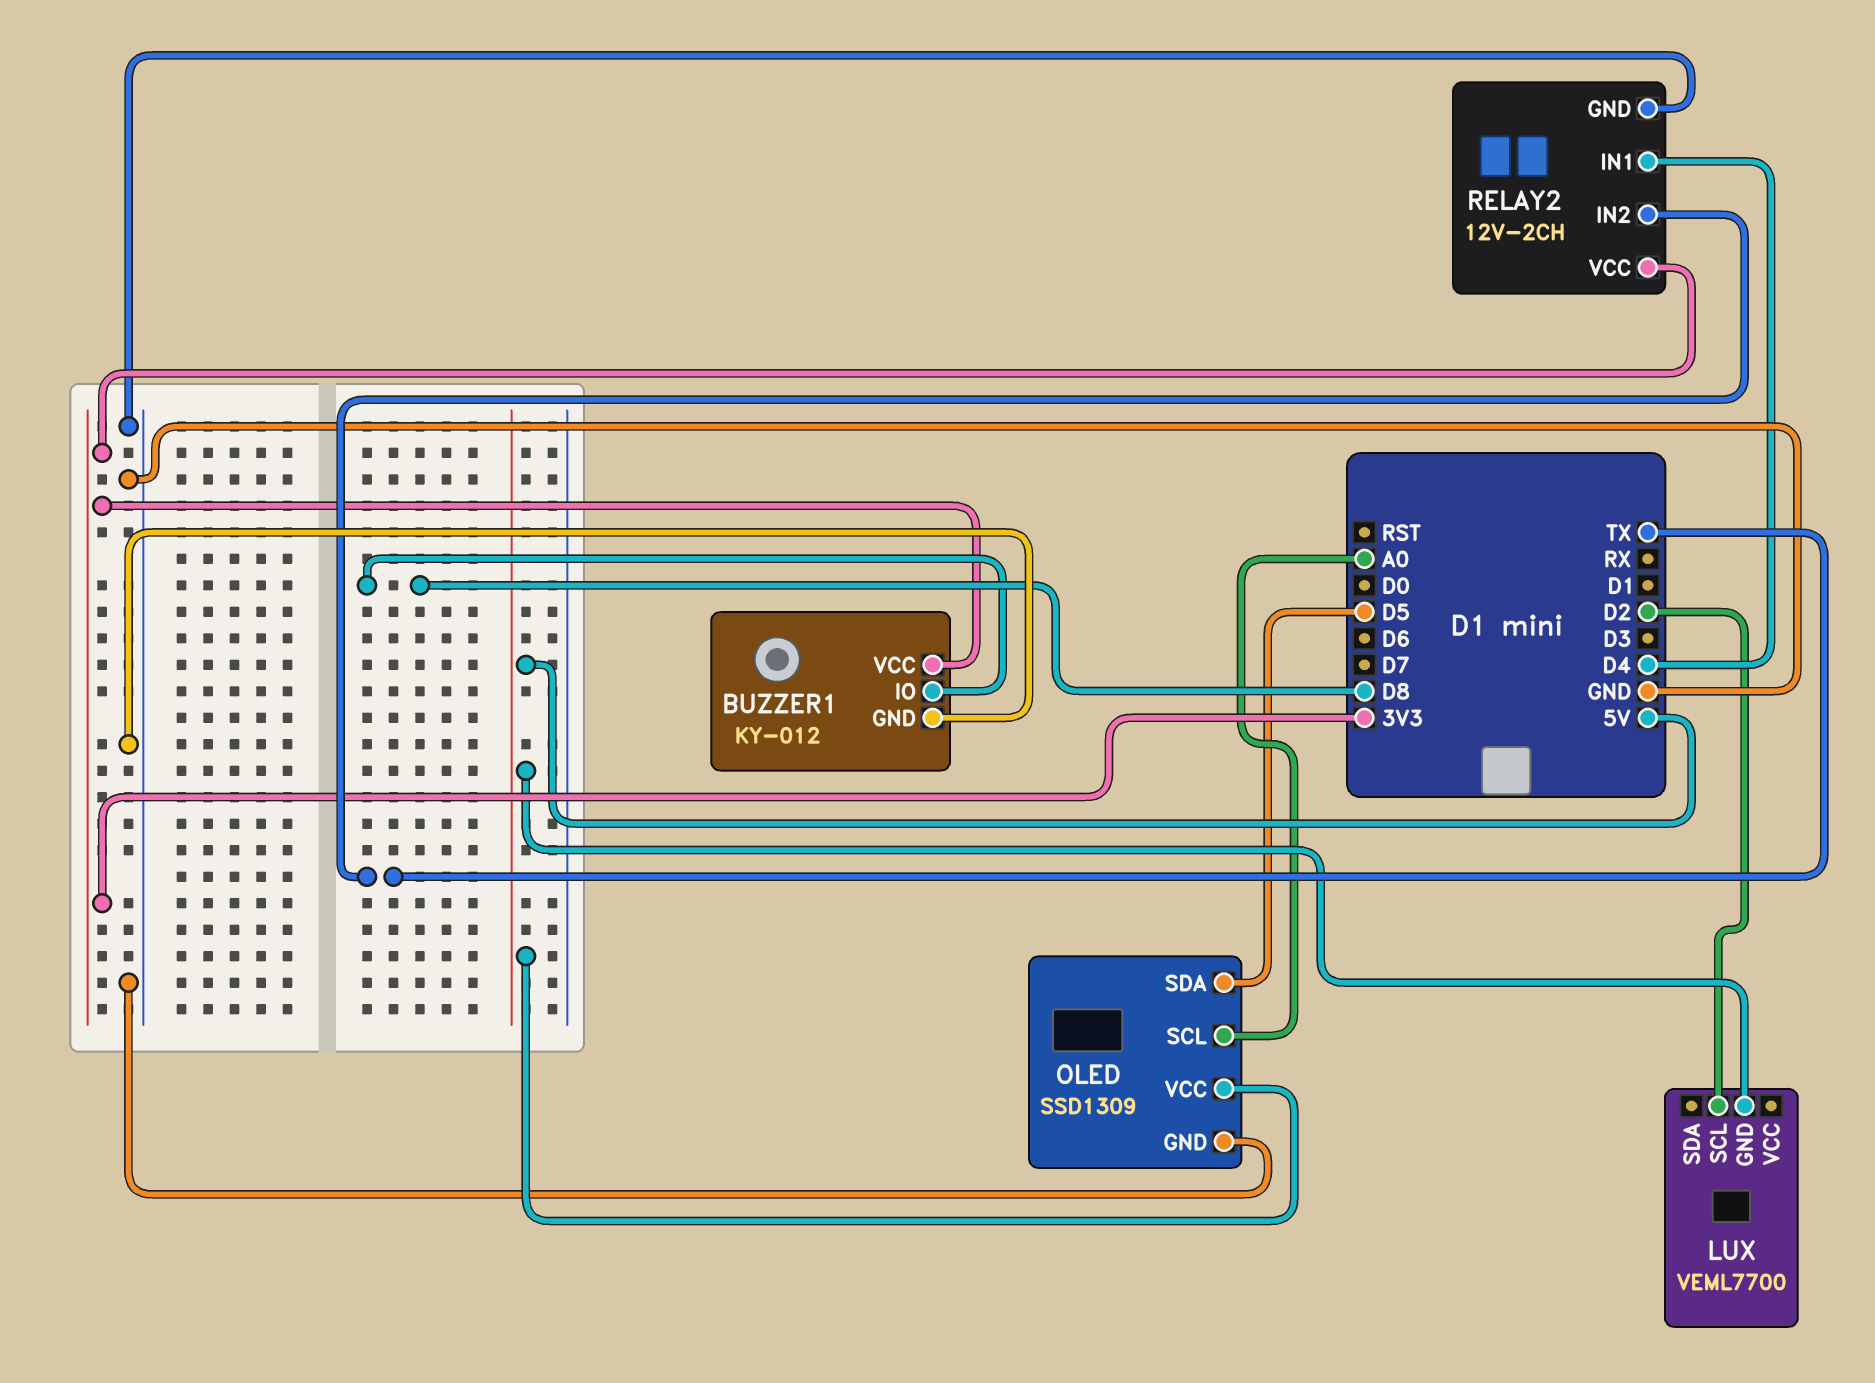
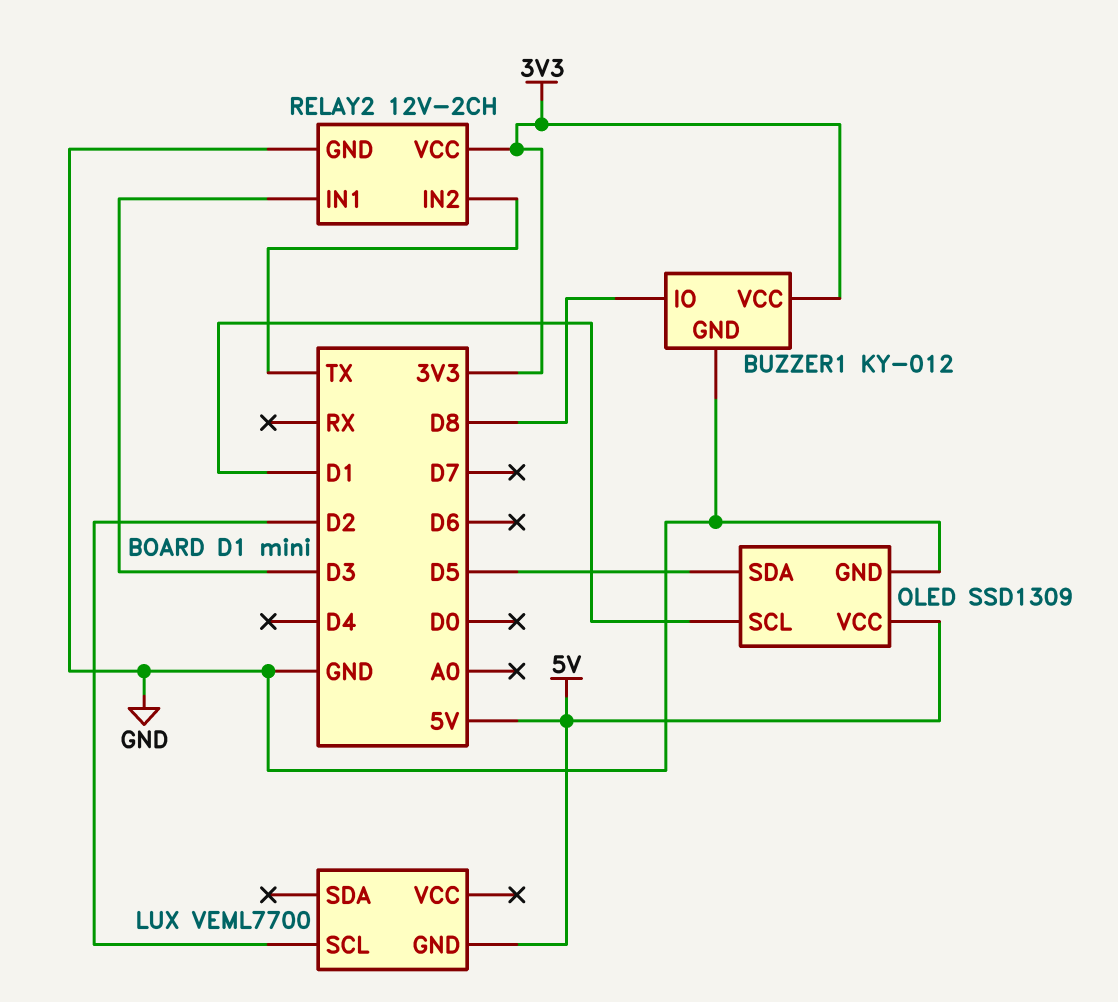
OLED pin SCL: A0 -> D1
RELAY2 pin IN1: D4 -> D3

